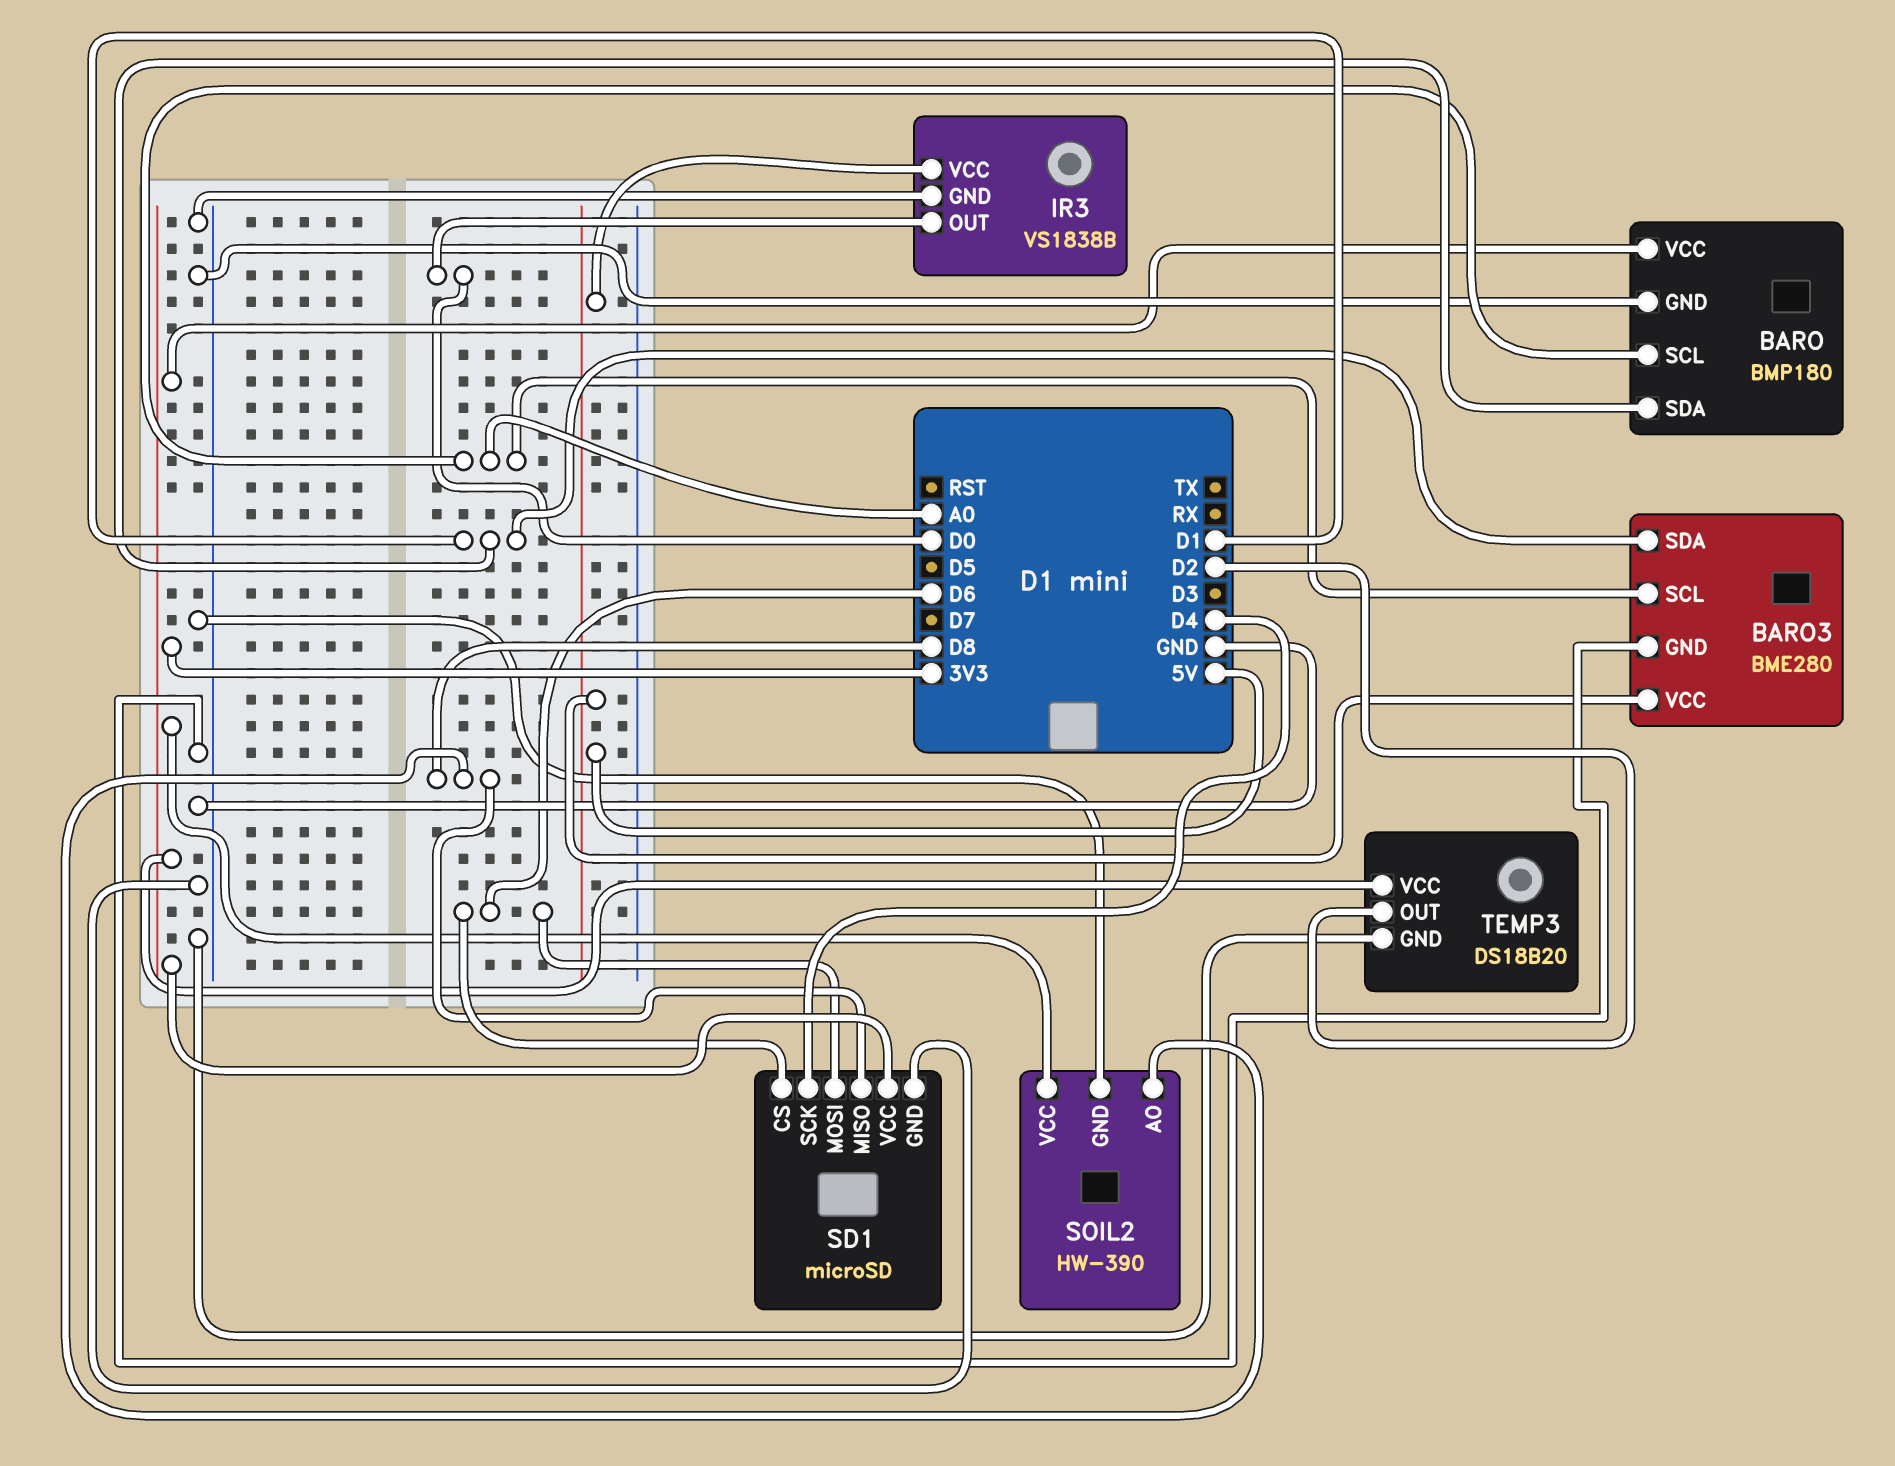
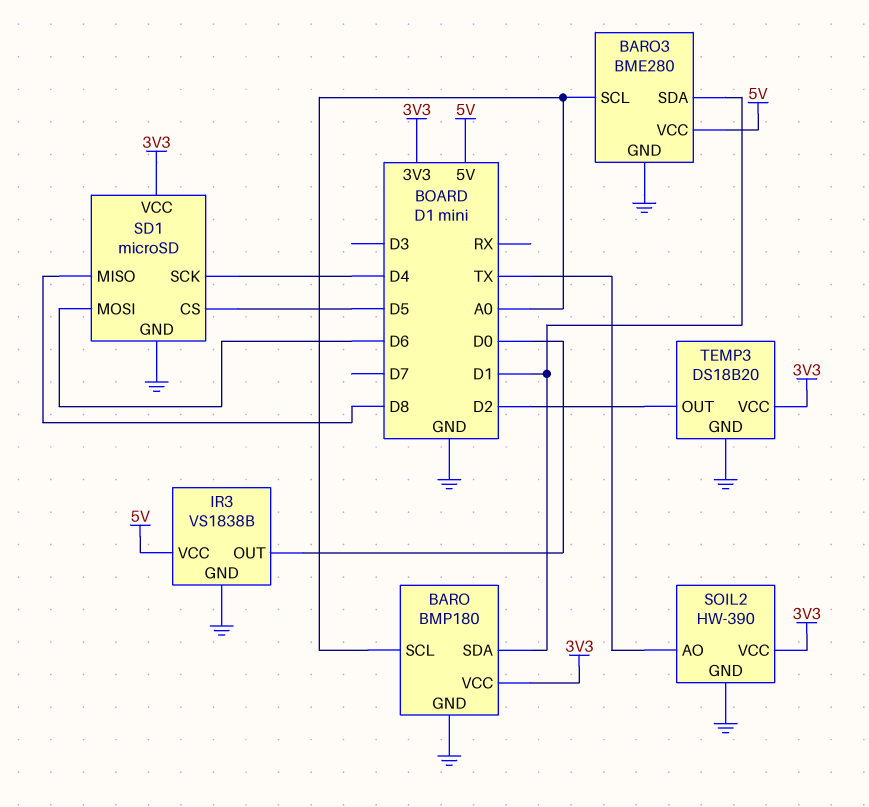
SD1 pin CS: D6 -> D5
SOIL2 pin AO: D8 -> TX

